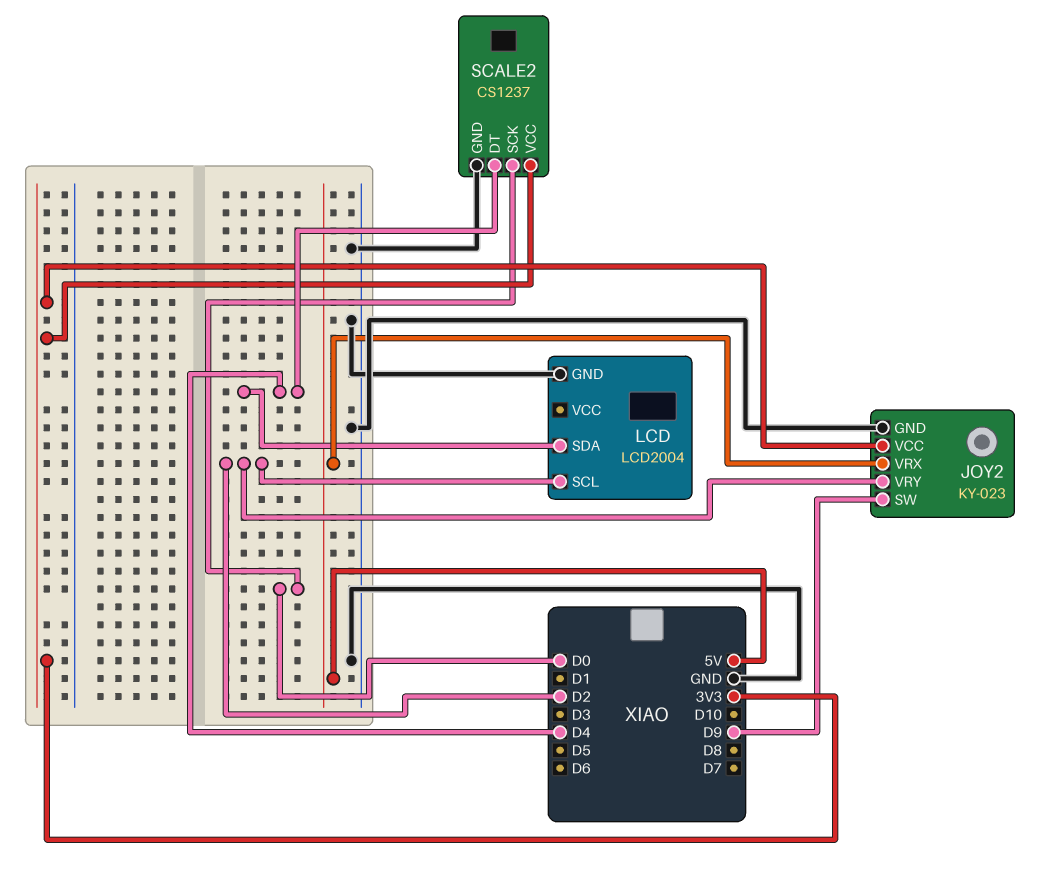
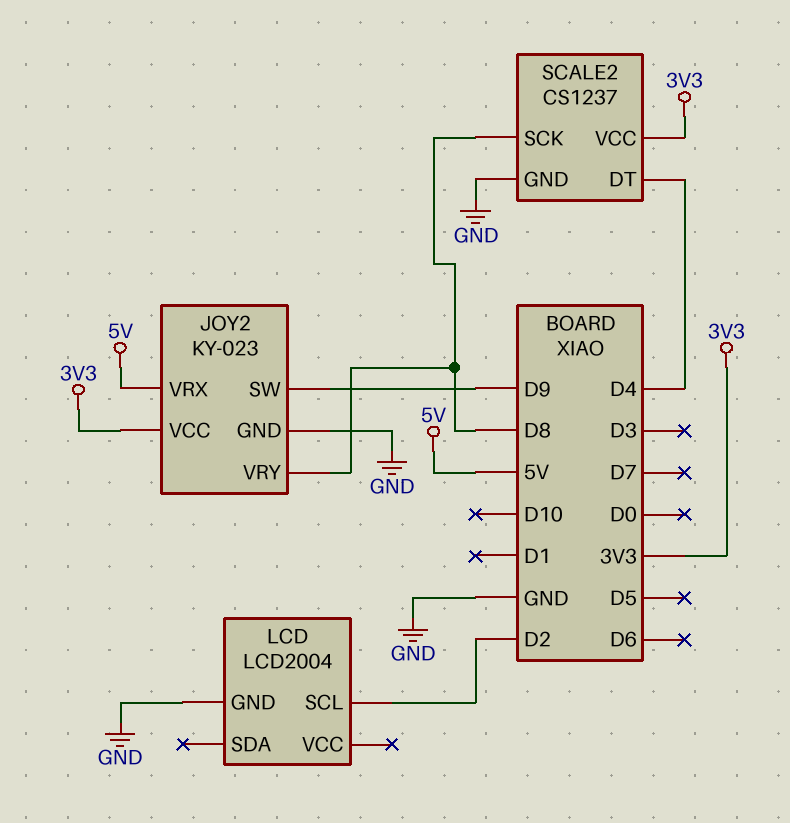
JOY2 pin VRY: D2 -> D8
LCD pin SDA: D4 -> none
SCALE2 pin SCK: D0 -> D8

